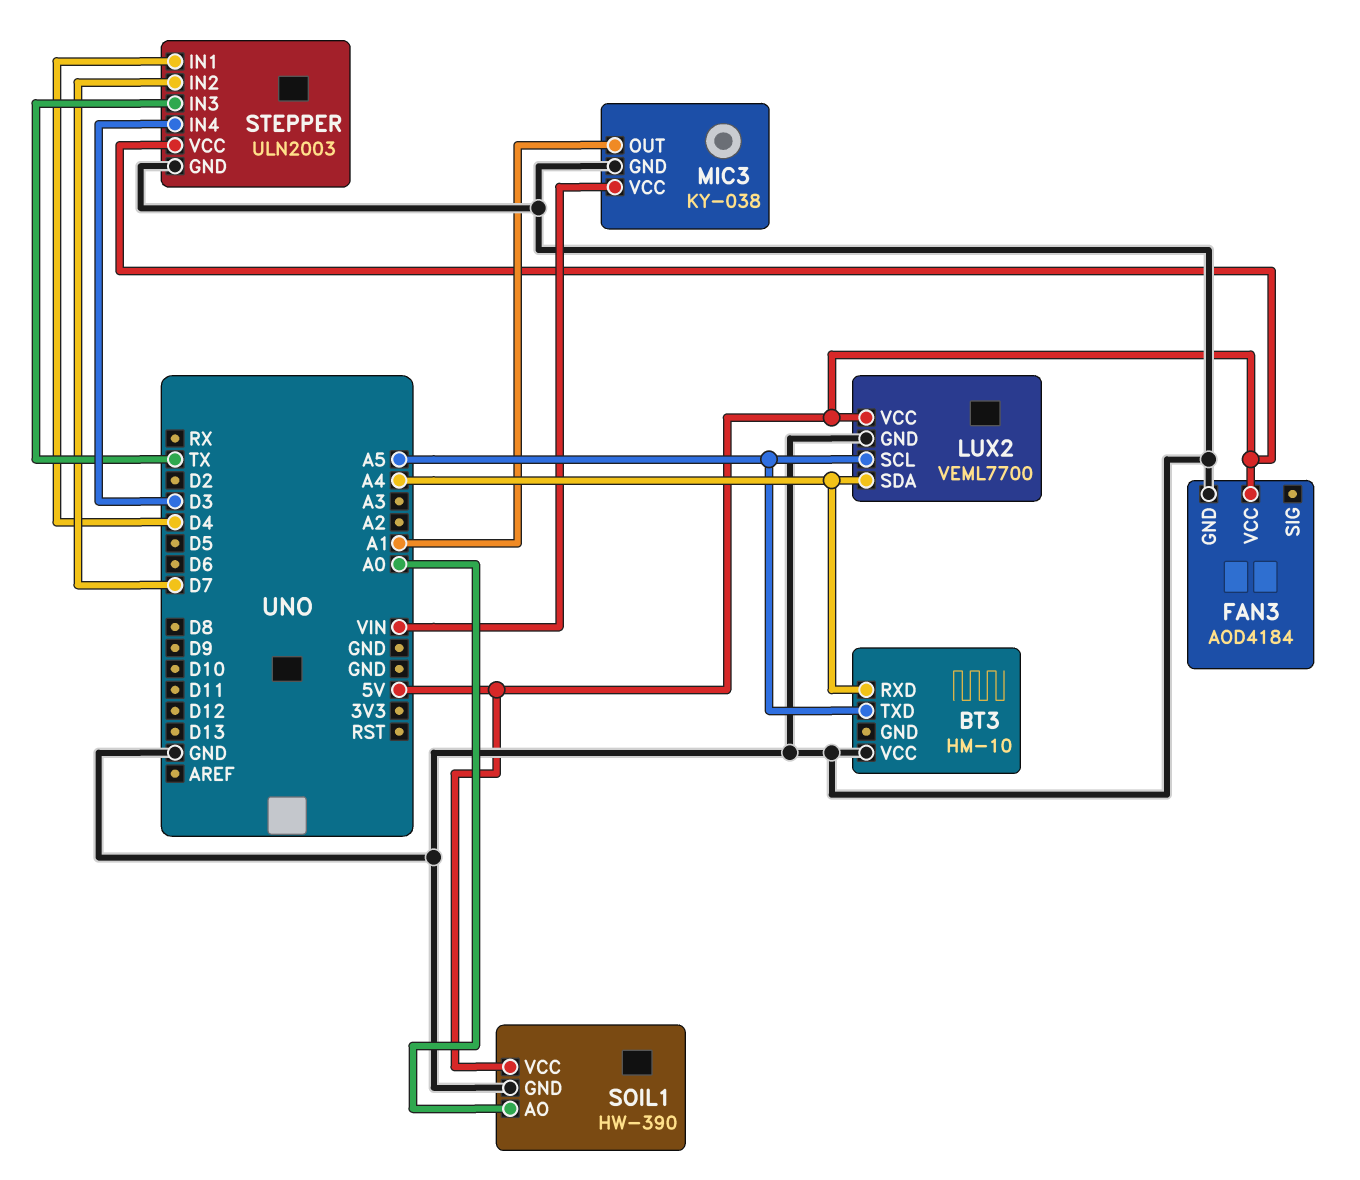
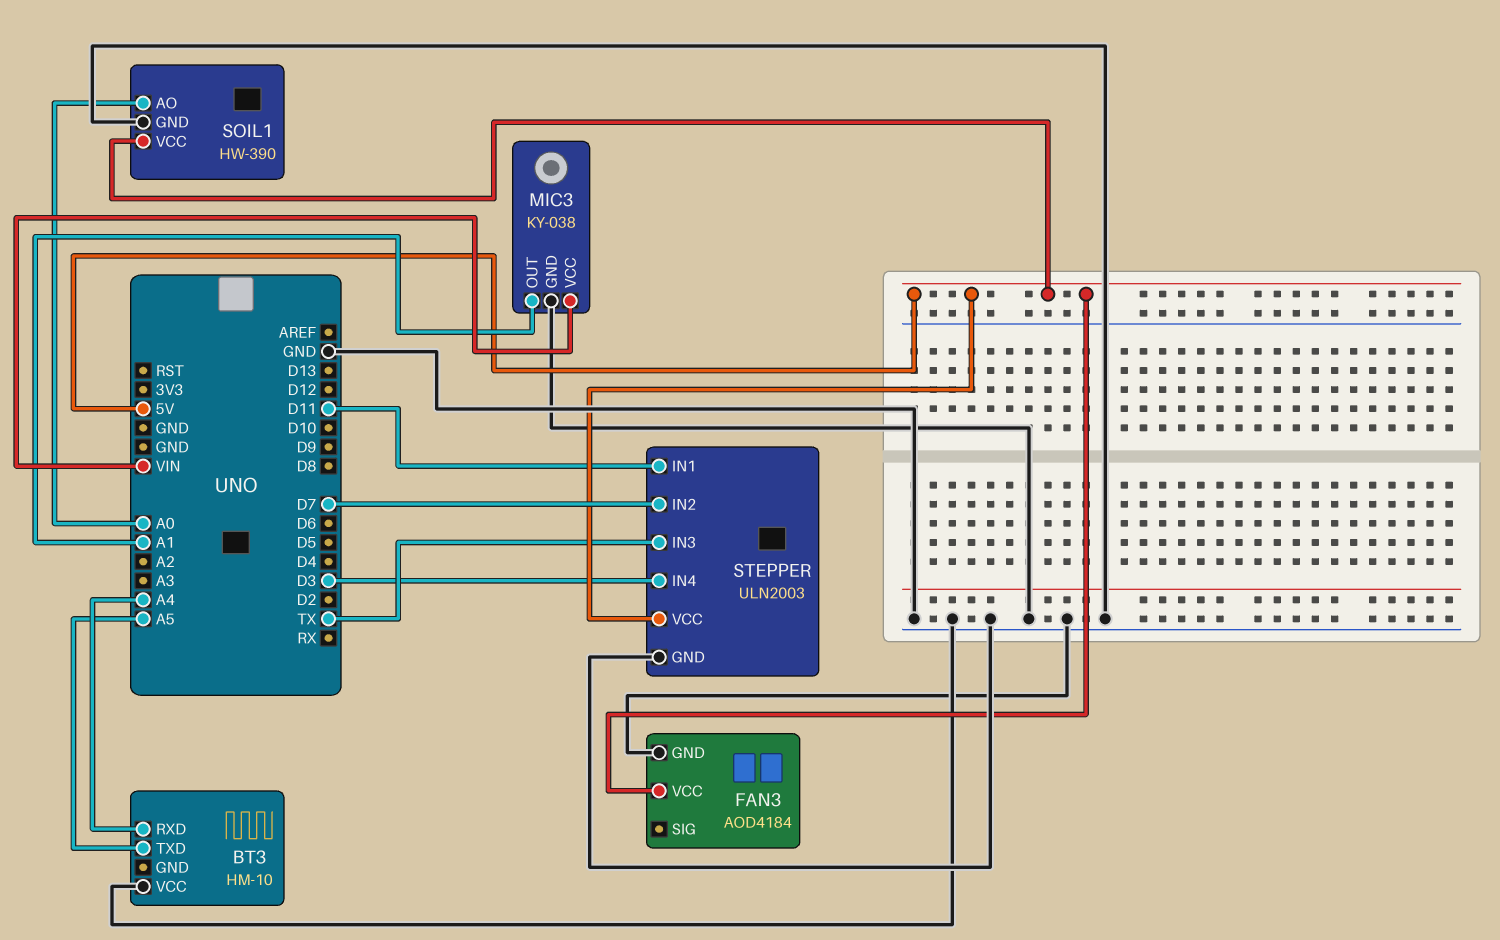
LUX2: VEML7700 -> none
LUX2 pin GND: GND -> none
LUX2 pin SCL: A5 -> none
LUX2 pin SDA: A4 -> none
LUX2 pin VCC: 5V -> none
STEPPER pin IN1: D4 -> D11

